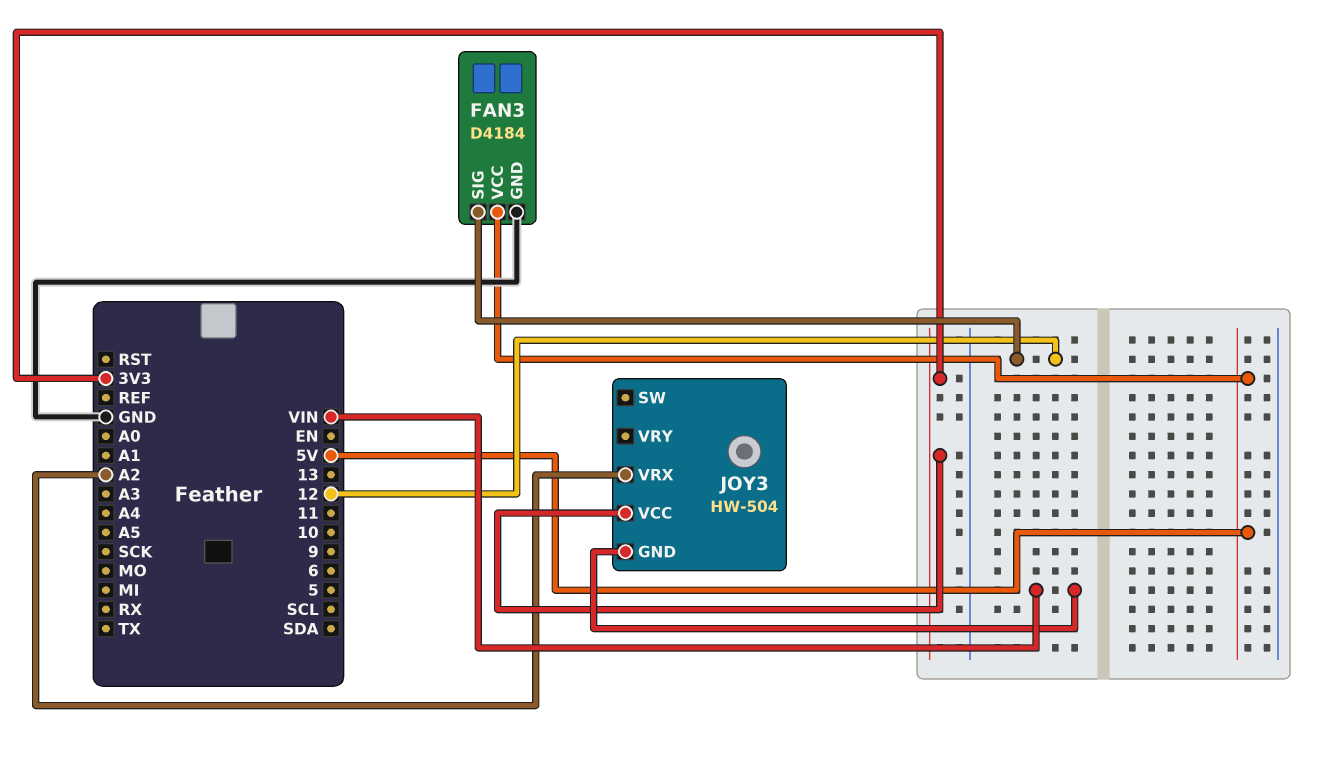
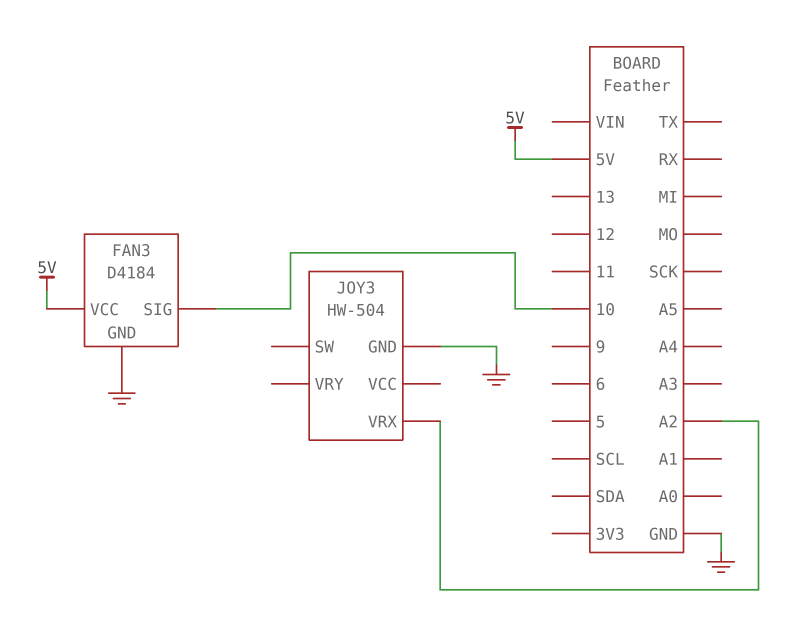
FAN3 pin SIG: 12 -> 10
JOY3 pin GND: VIN -> GND
JOY3 pin VCC: 3V3 -> none

